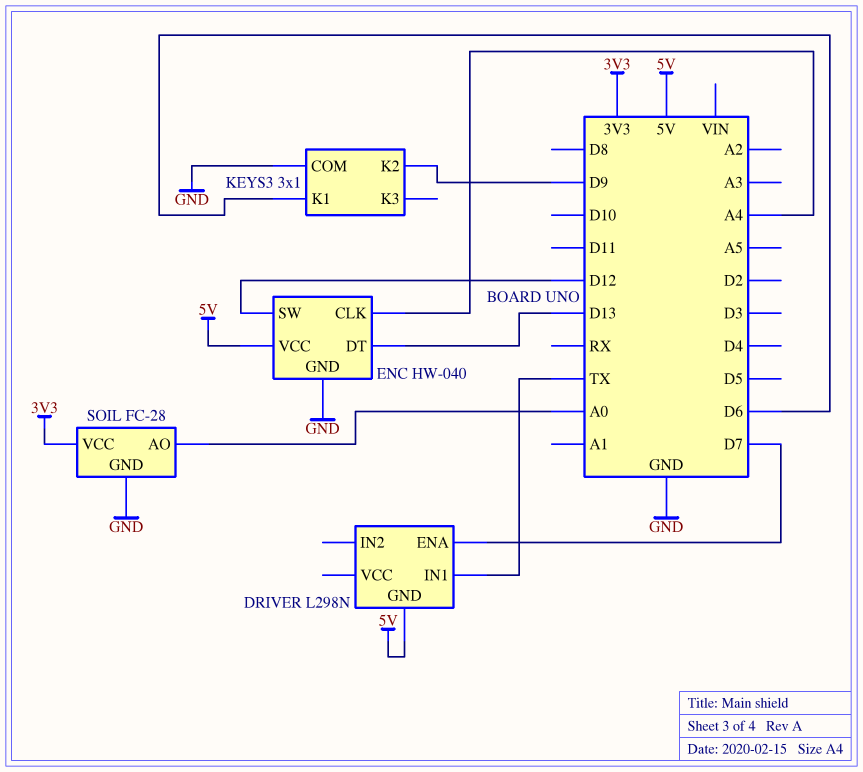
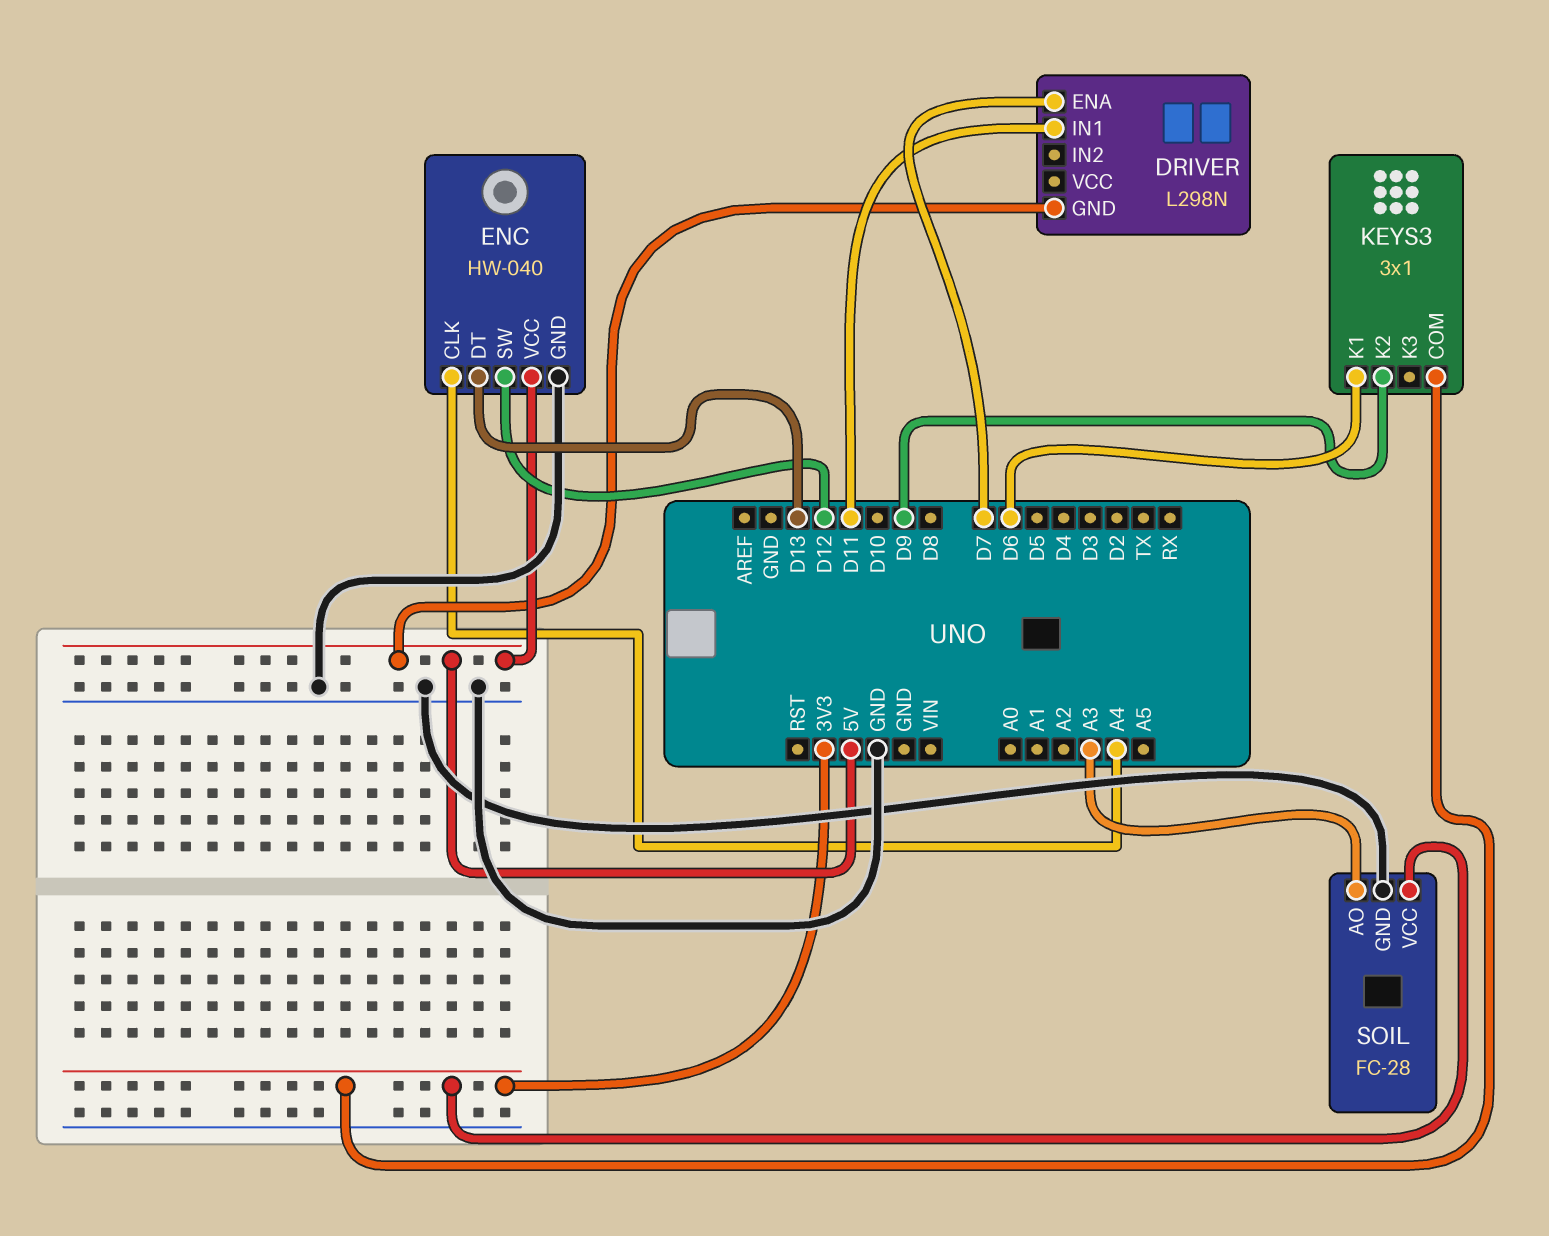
DRIVER pin IN1: TX -> D11
KEYS3 pin COM: GND -> 3V3
SOIL pin AO: A0 -> A3

